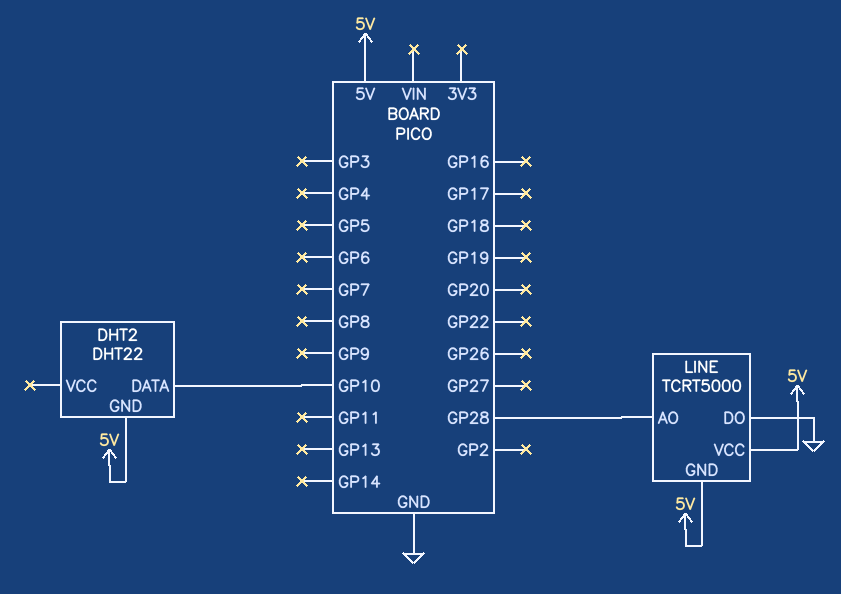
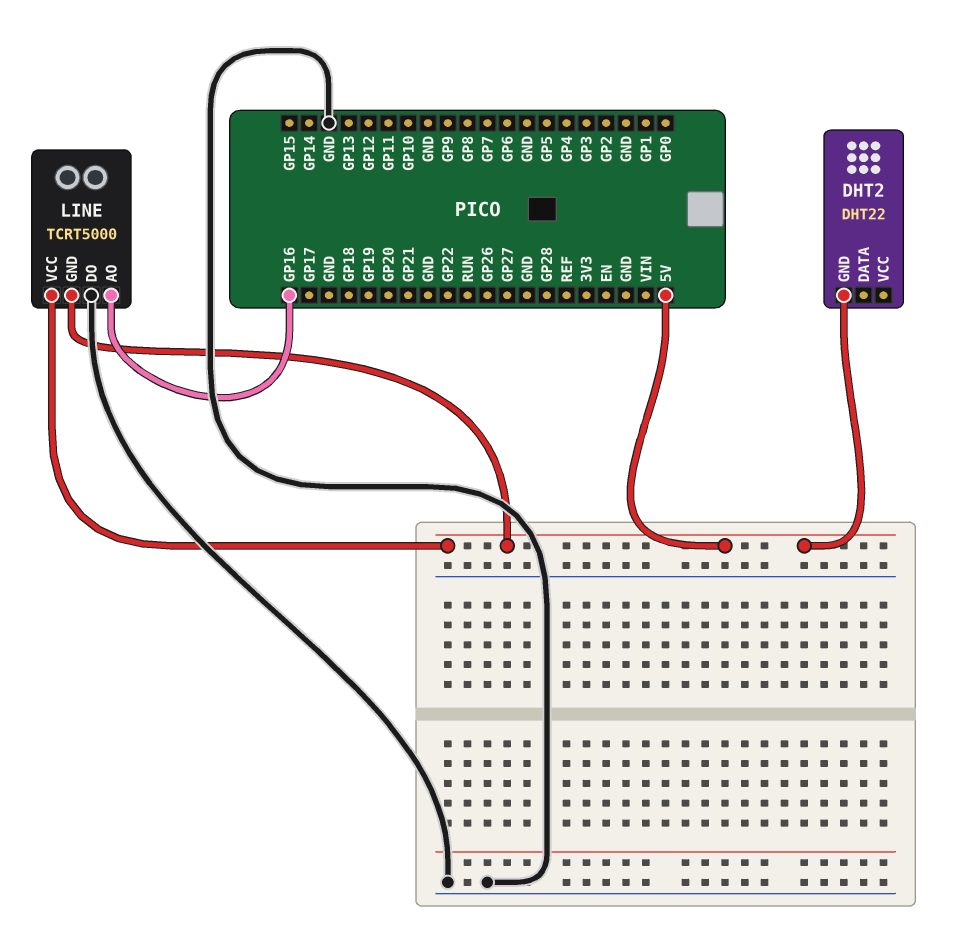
DHT2 pin DATA: GP10 -> none
LINE pin AO: GP28 -> GP16

